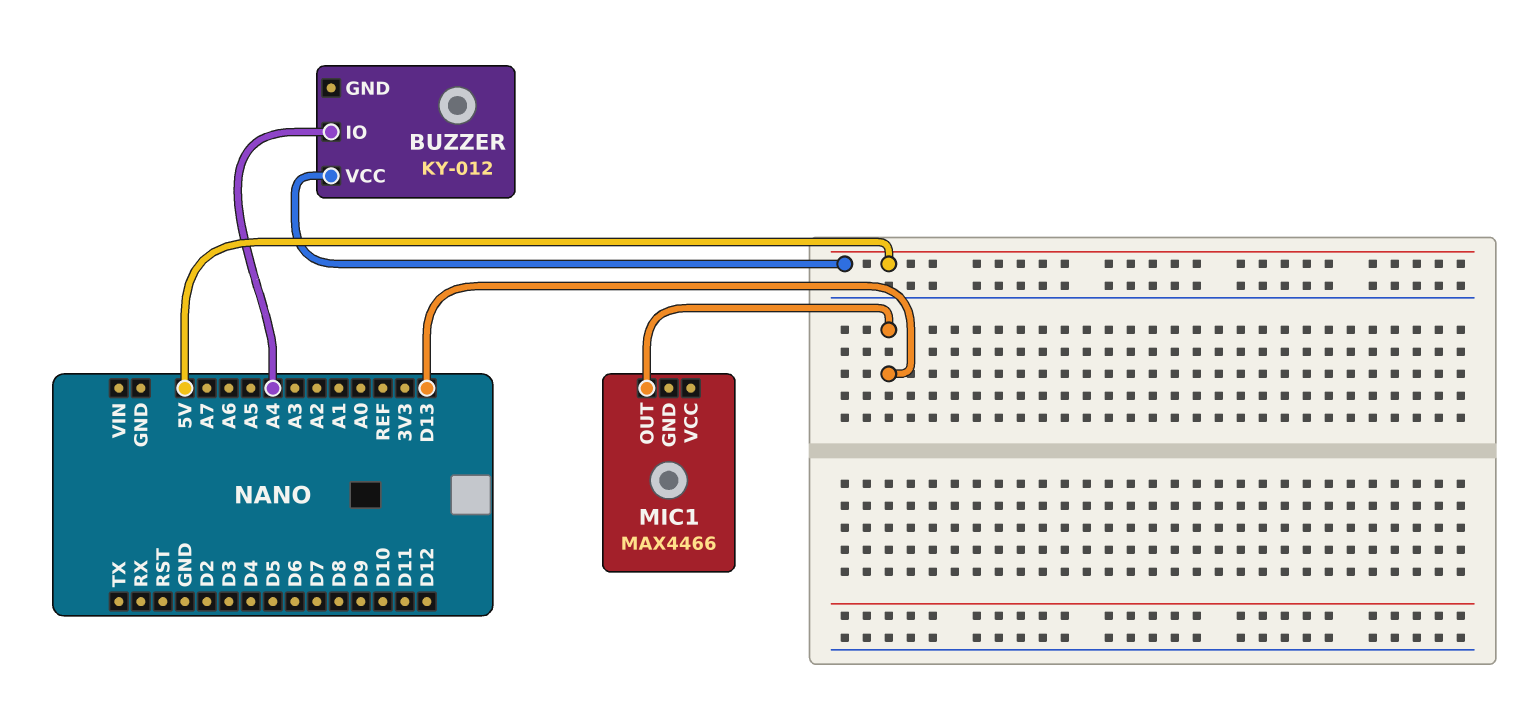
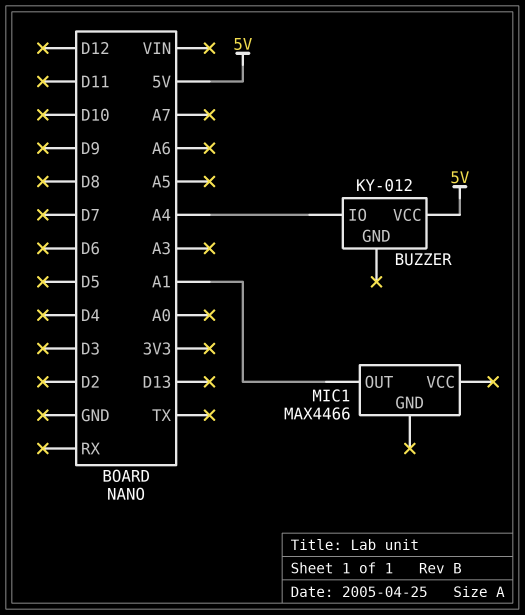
MIC1 pin OUT: D13 -> A1

